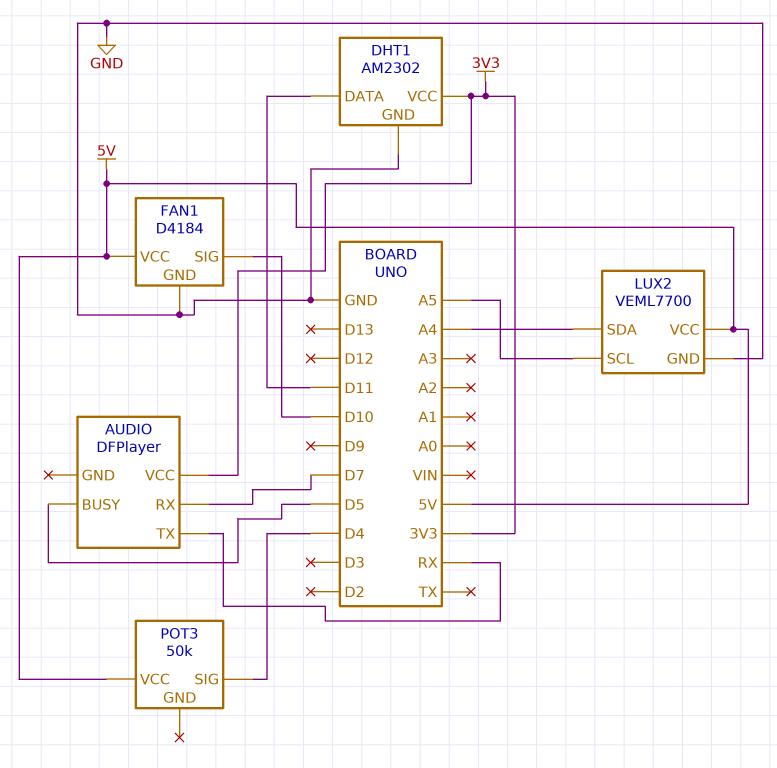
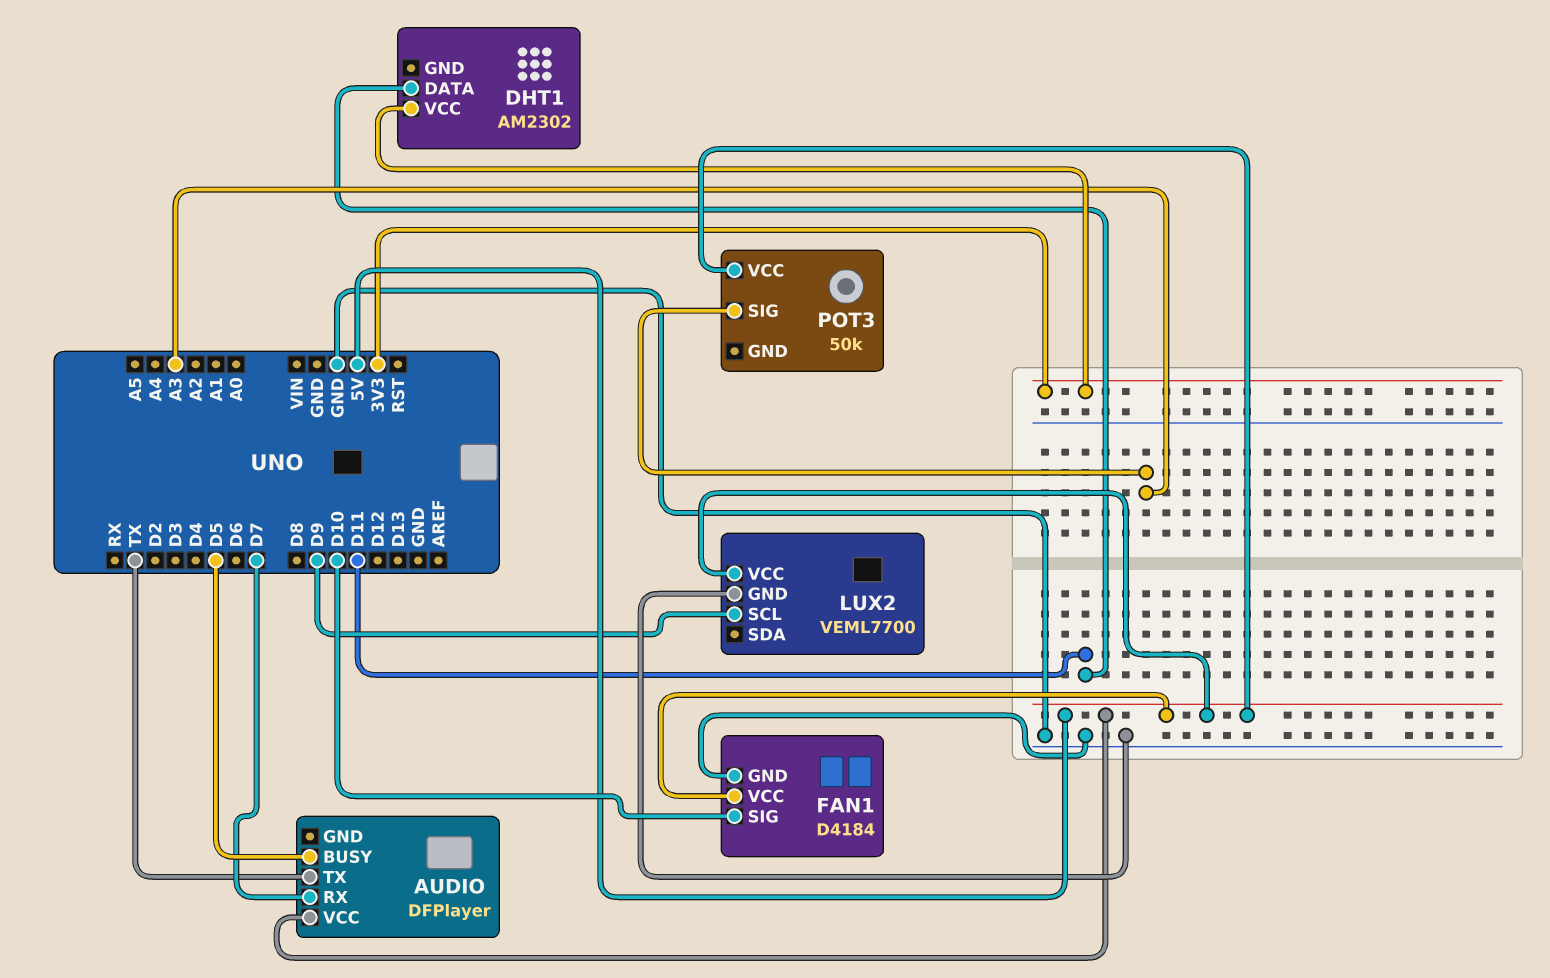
AUDIO pin TX: RX -> TX
AUDIO pin VCC: 3V3 -> 5V
DHT1 pin GND: GND -> none
LUX2 pin SCL: A5 -> D9
LUX2 pin SDA: A4 -> none
POT3 pin SIG: D4 -> A3

